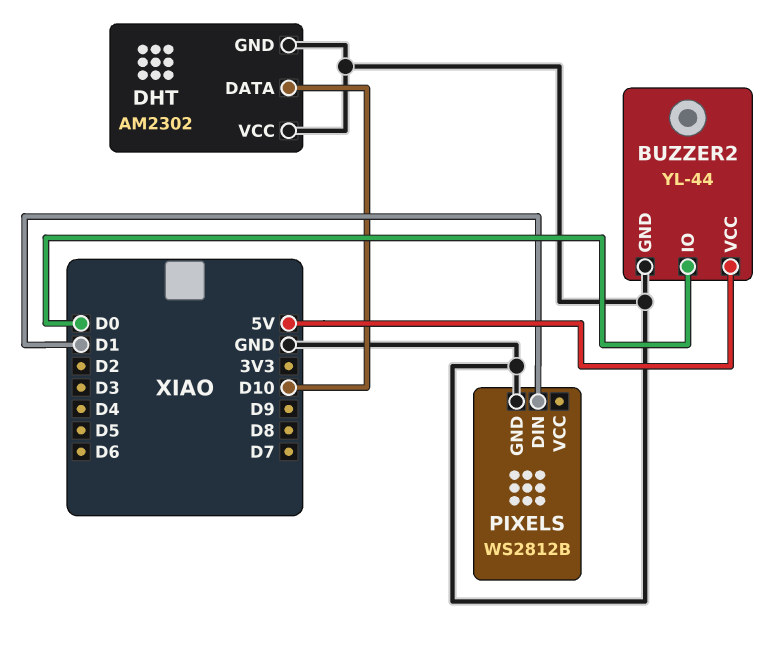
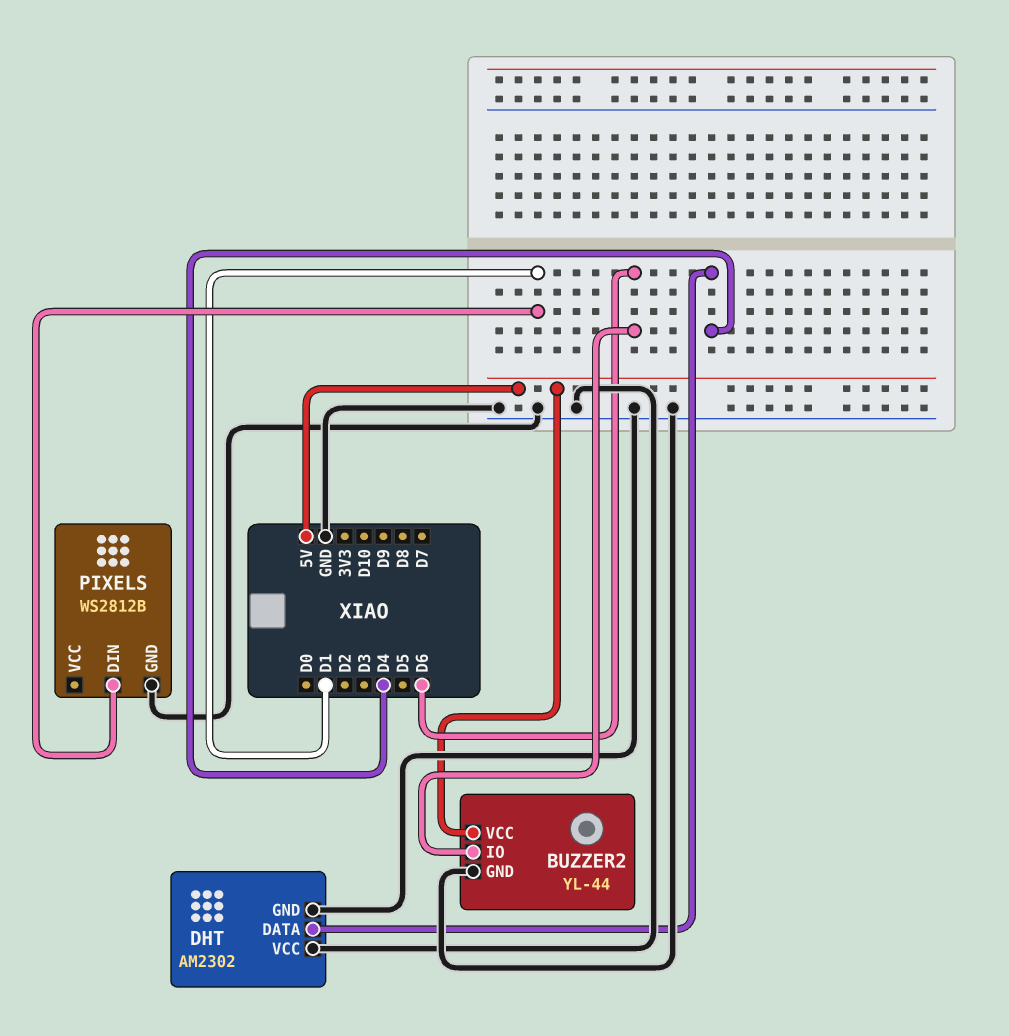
BUZZER2 pin IO: D0 -> D6
DHT pin DATA: D10 -> D4

